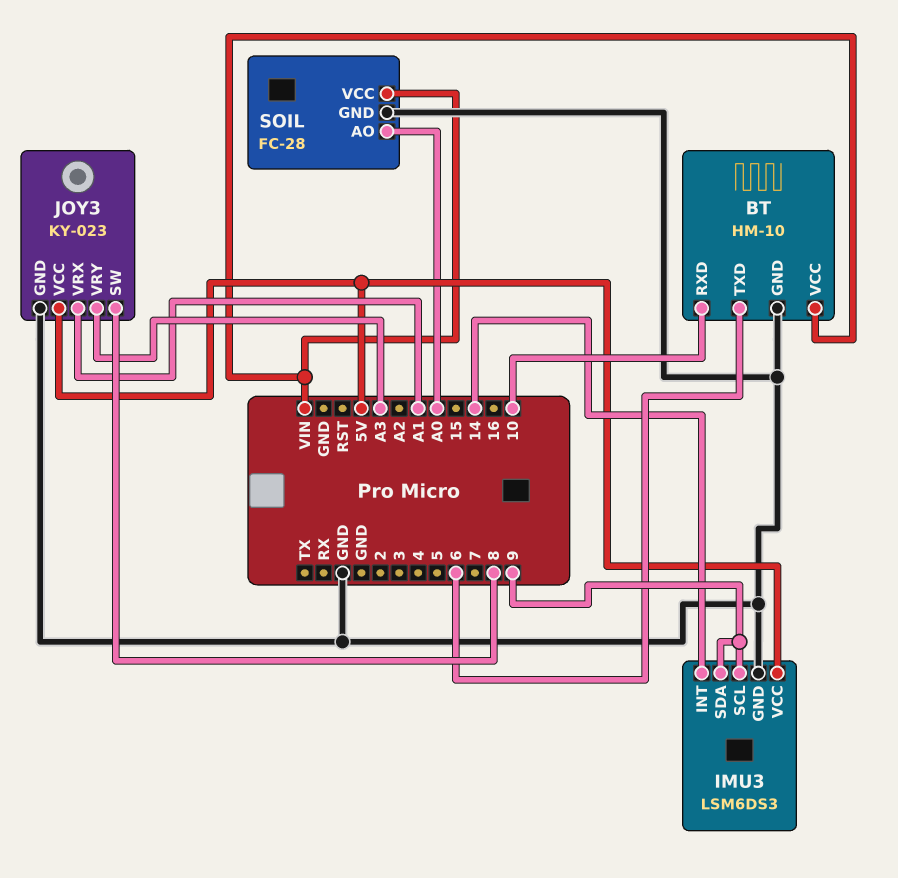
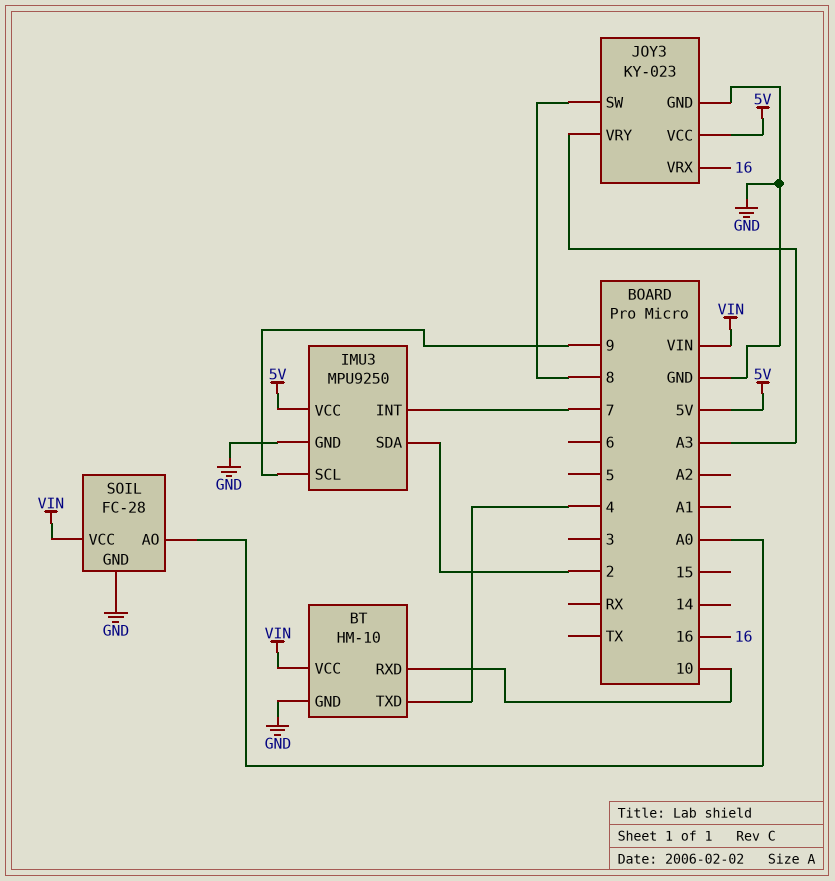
BT pin TXD: 6 -> 4
IMU3: LSM6DS3 -> MPU9250
IMU3 pin INT: 14 -> 7
IMU3 pin SDA: 9 -> 2
JOY3 pin VRX: A1 -> 16

